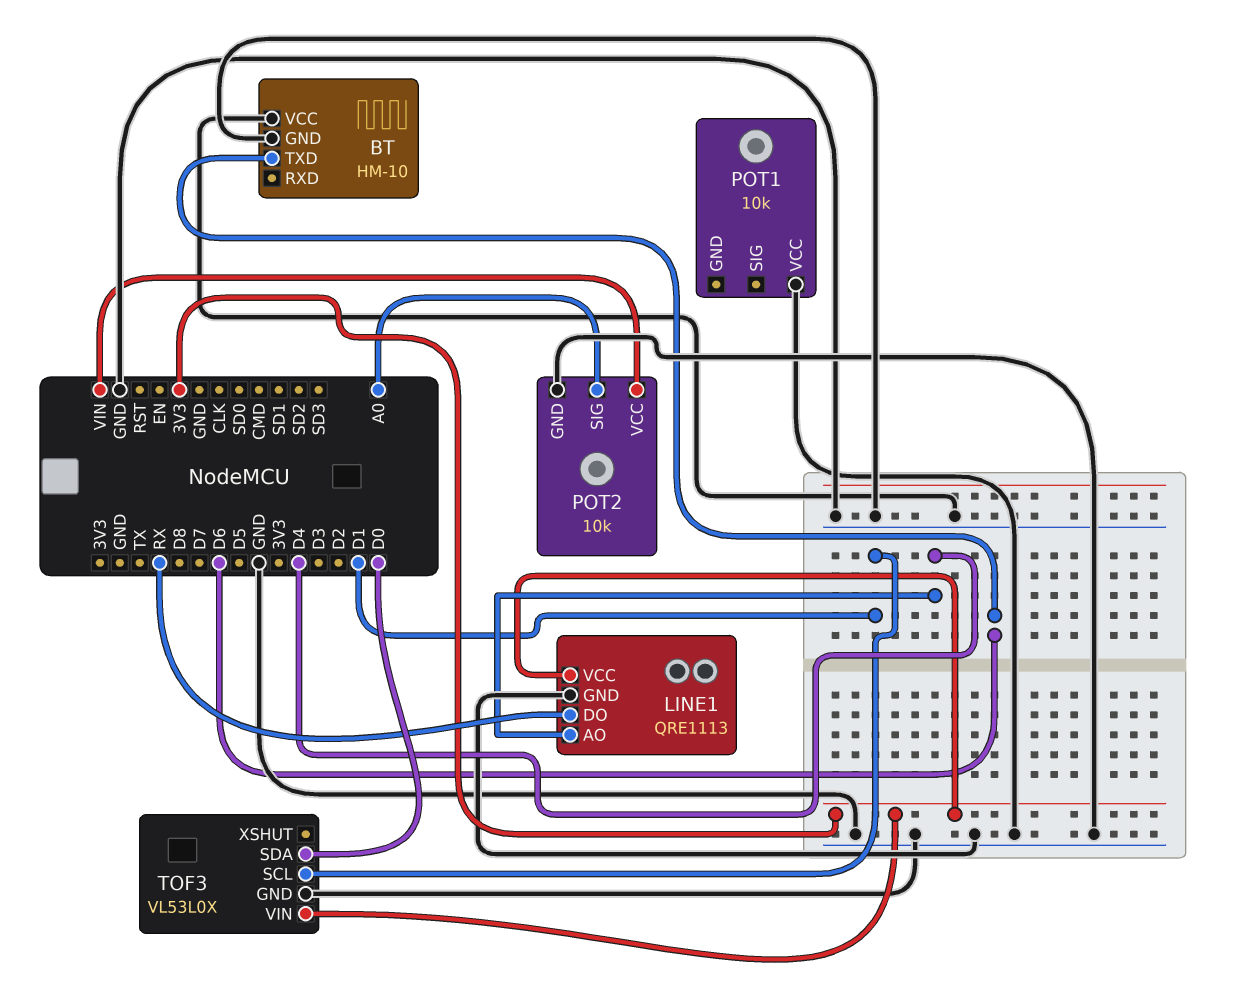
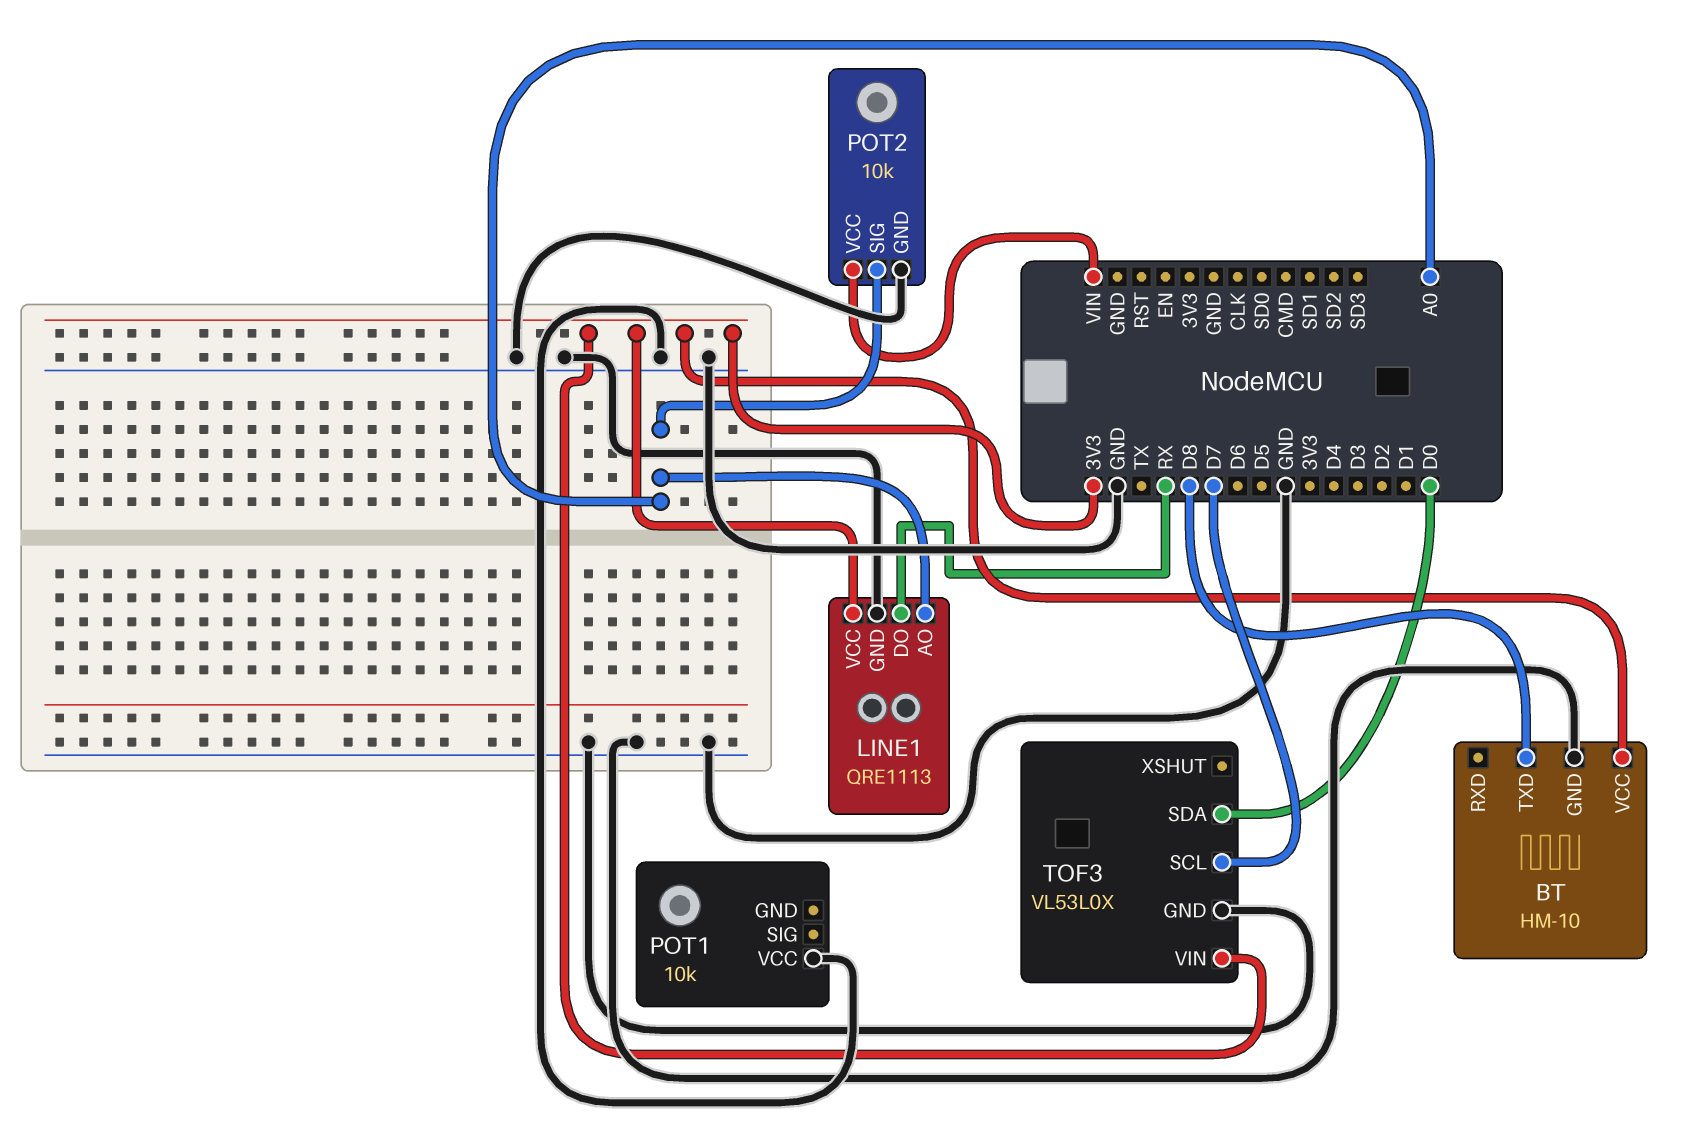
BT pin TXD: D6 -> D8
BT pin VCC: GND -> 3V3
LINE1 pin AO: D4 -> A0
TOF3 pin SCL: D1 -> D7

